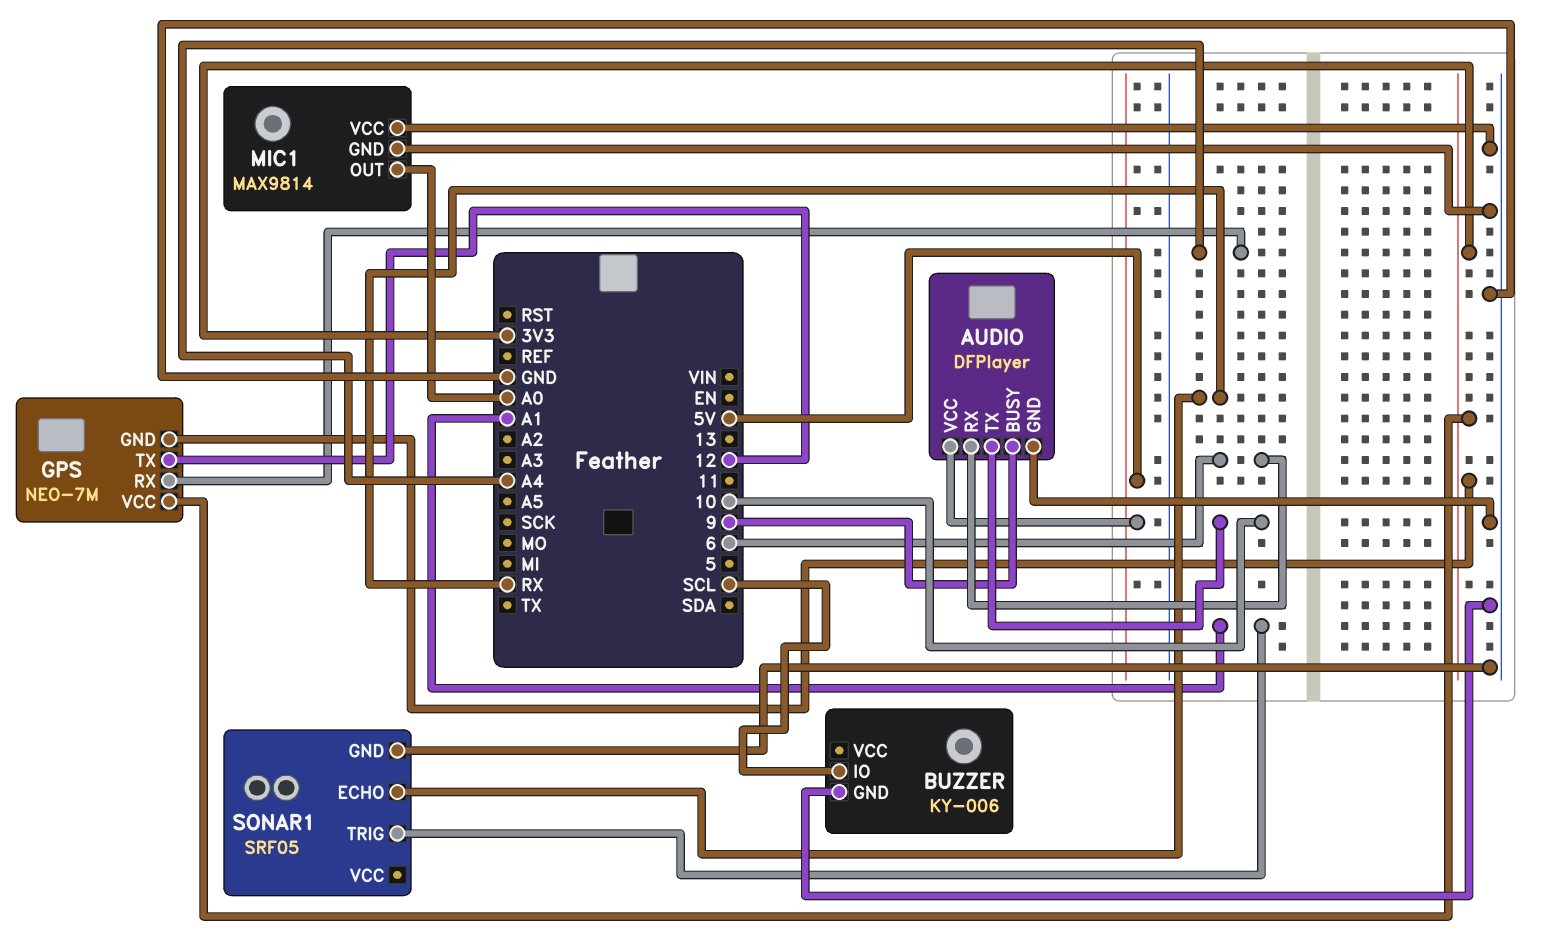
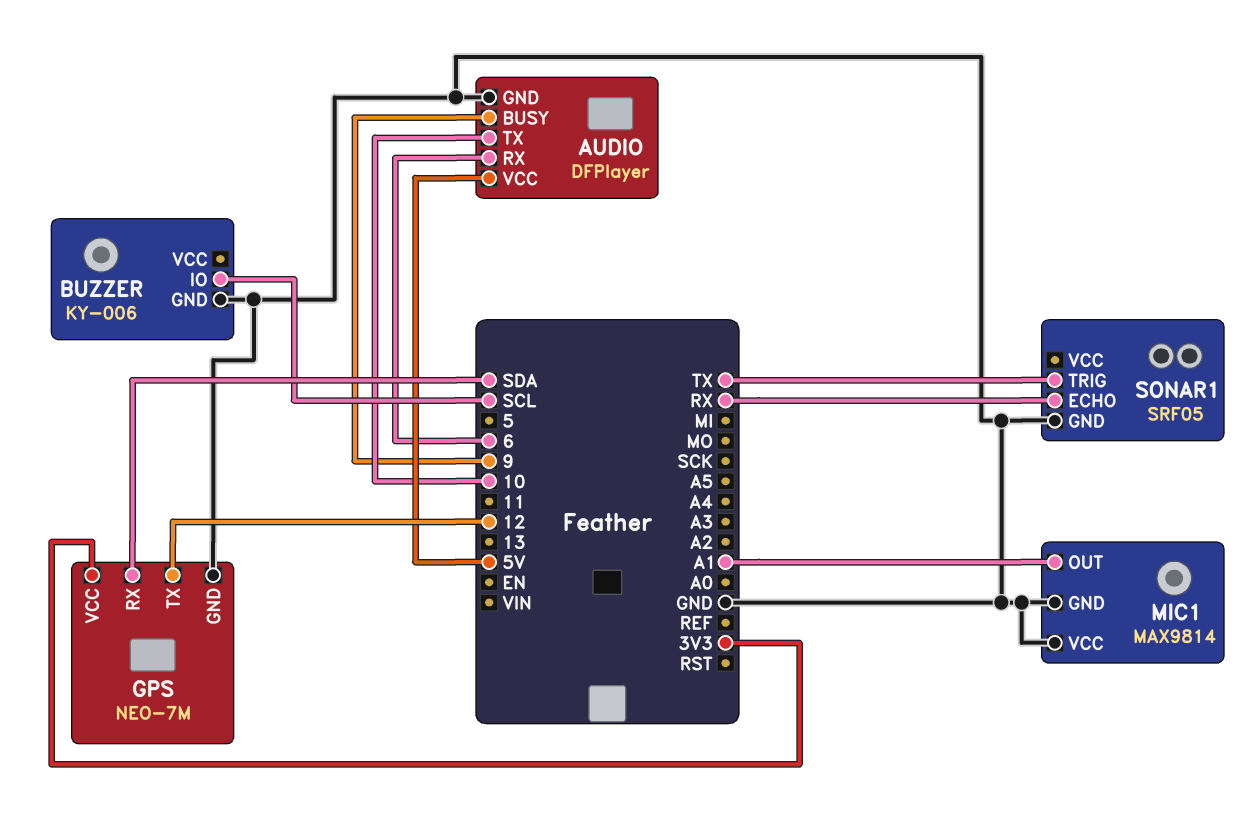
GPS pin GND: 3V3 -> GND
GPS pin RX: A4 -> SDA
MIC1 pin OUT: A0 -> A1
SONAR1 pin TRIG: A1 -> TX

